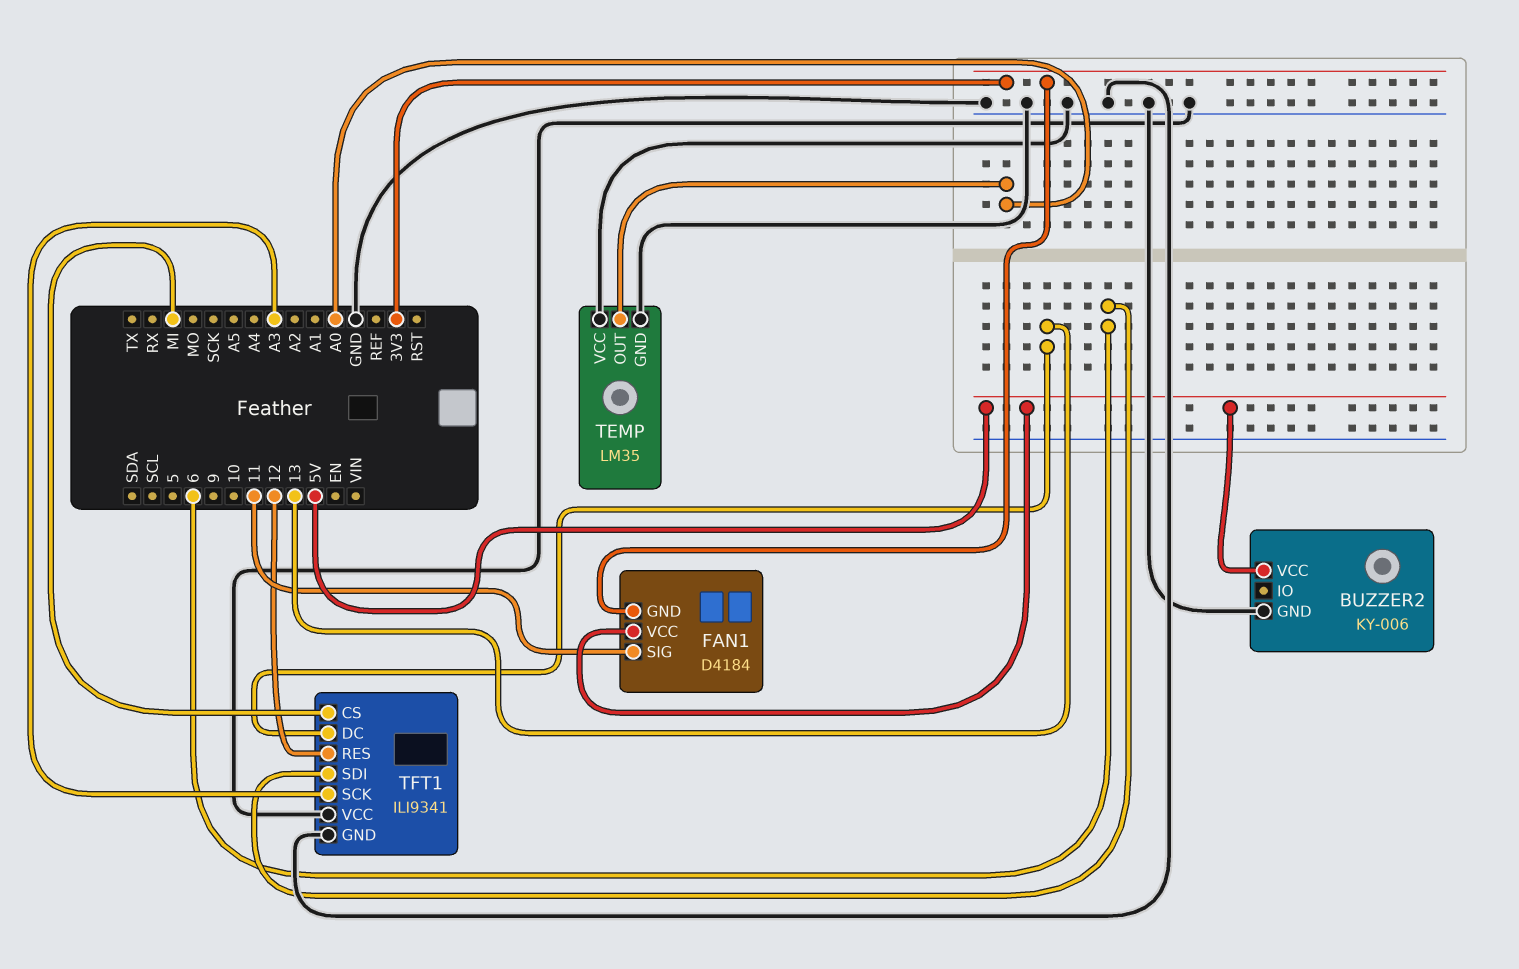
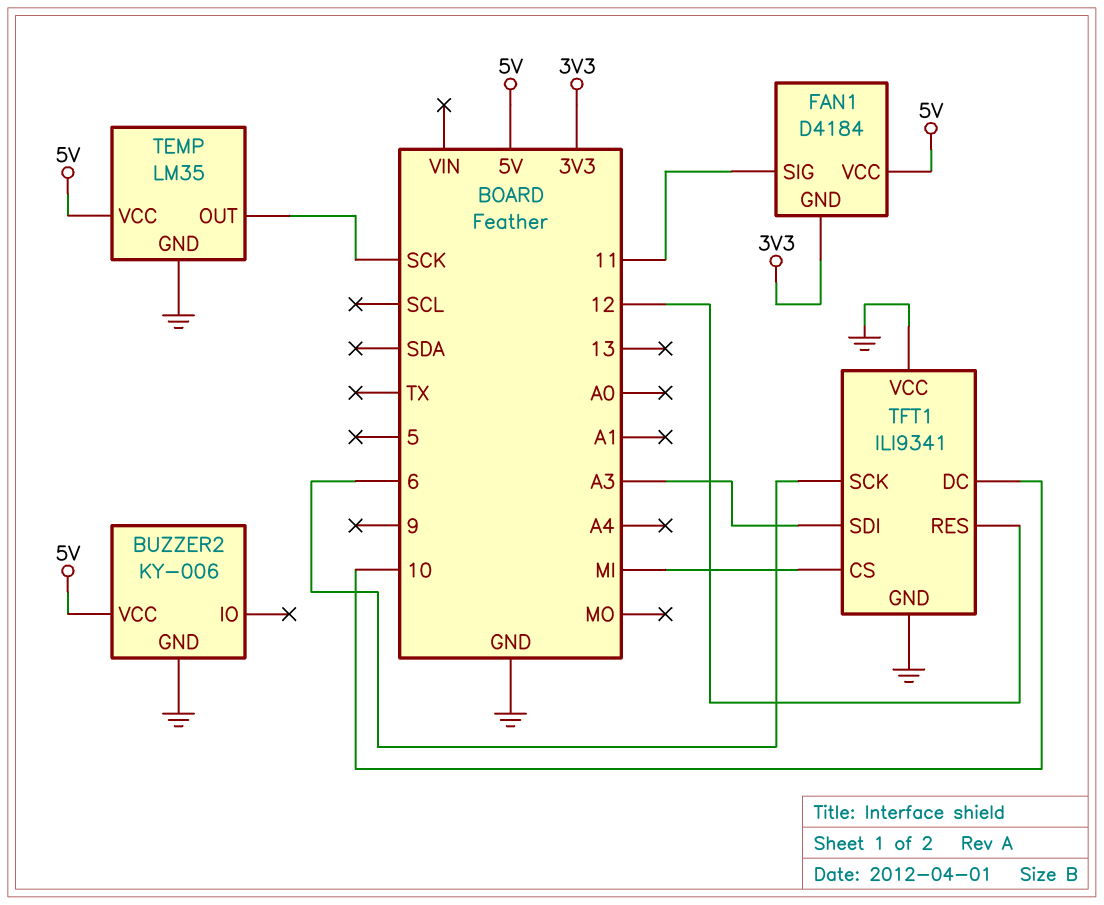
TEMP pin OUT: A0 -> SCK
TEMP pin VCC: GND -> 5V
TFT1 pin DC: 13 -> 10
TFT1 pin SCK: A3 -> 6
TFT1 pin SDI: 6 -> A3

